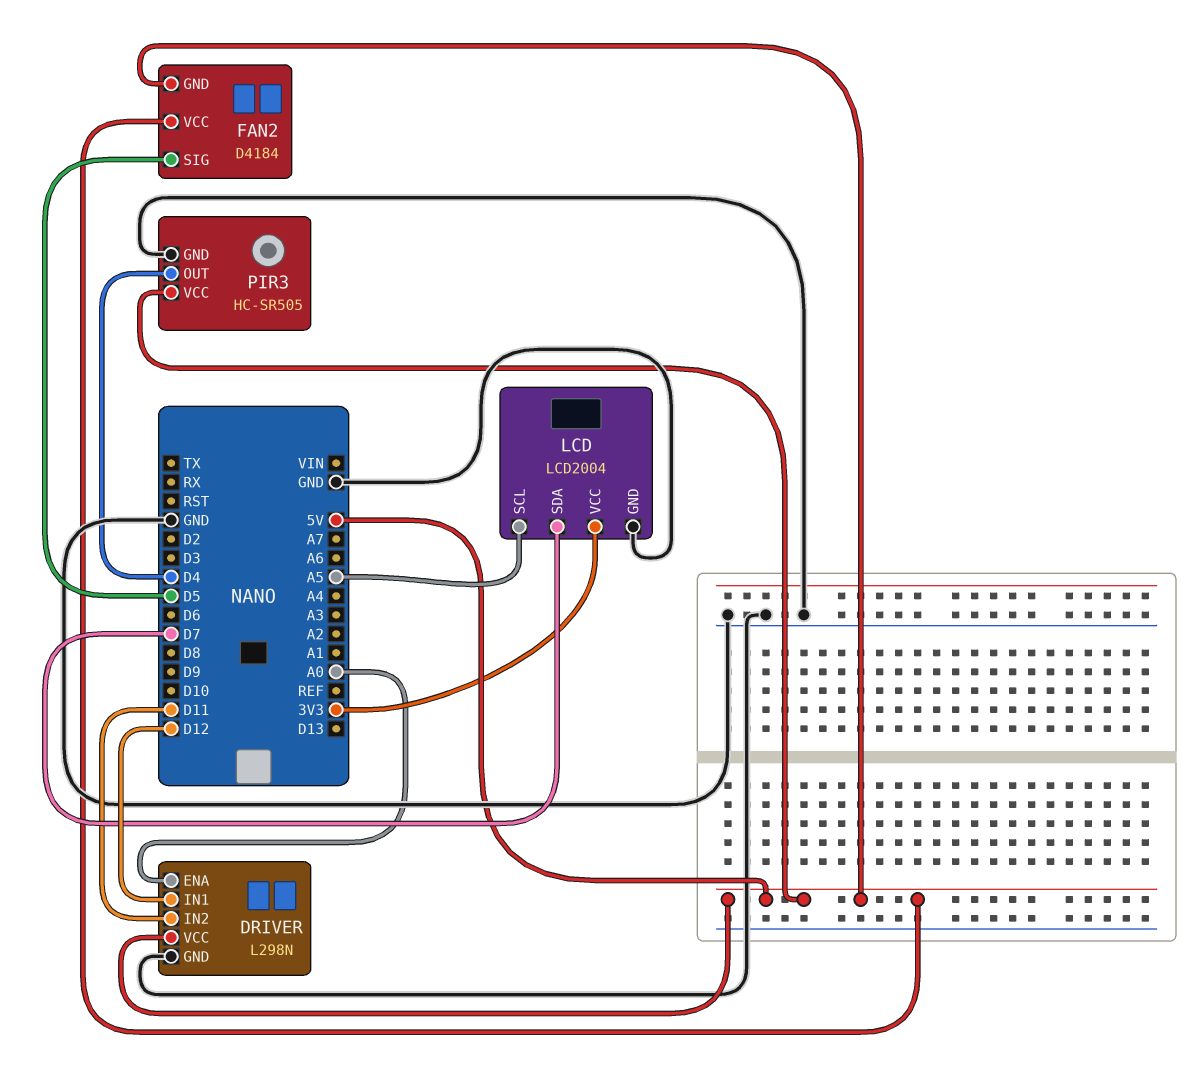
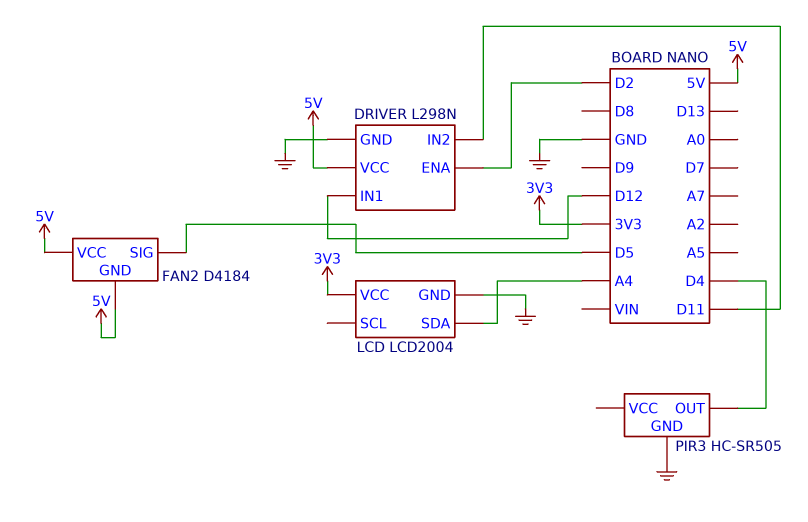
DRIVER pin ENA: A0 -> D2
LCD pin SCL: A5 -> none
LCD pin SDA: D7 -> A4
PIR3 pin VCC: 5V -> none

